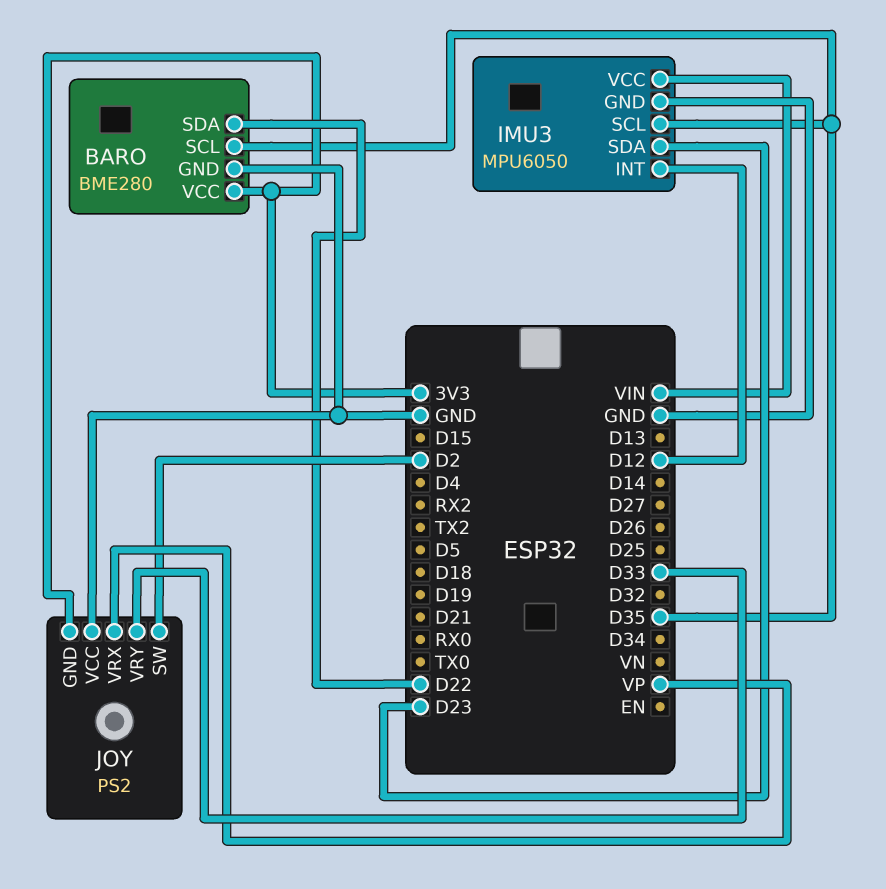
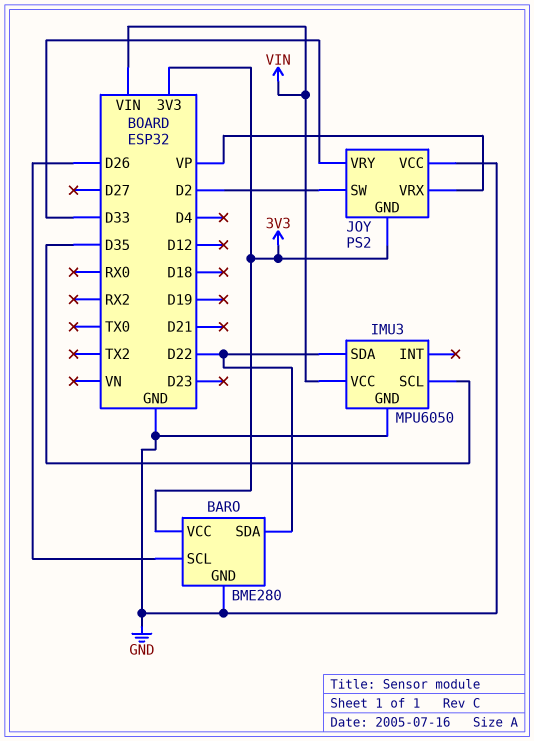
BARO pin SCL: D35 -> D26
IMU3 pin INT: D12 -> none
IMU3 pin SDA: D23 -> D22

